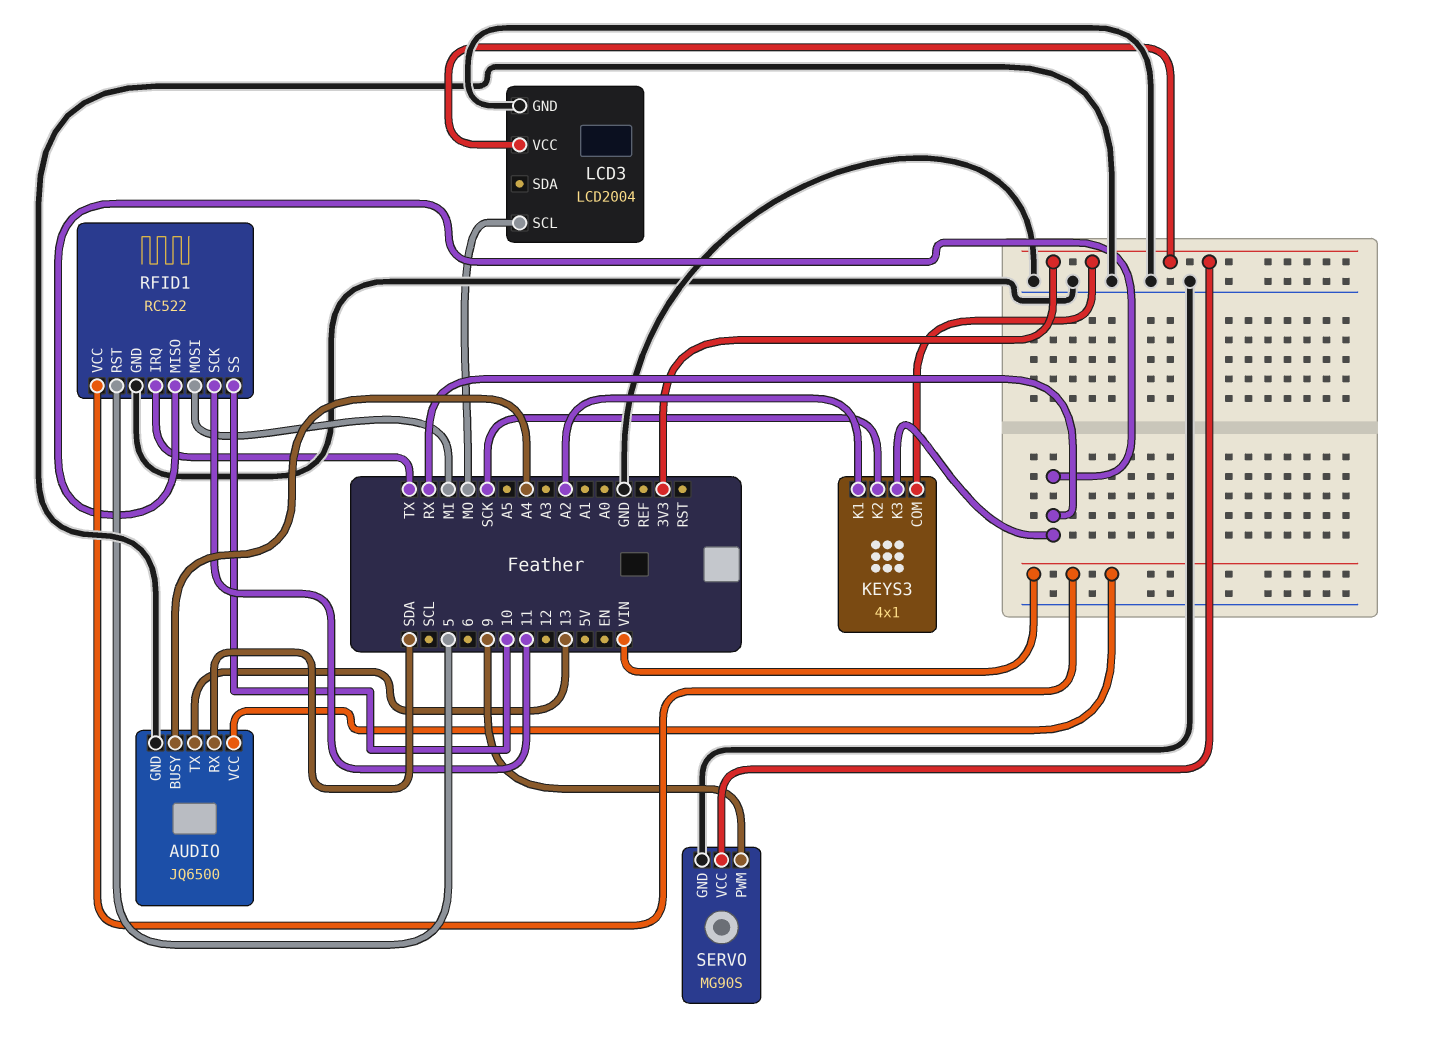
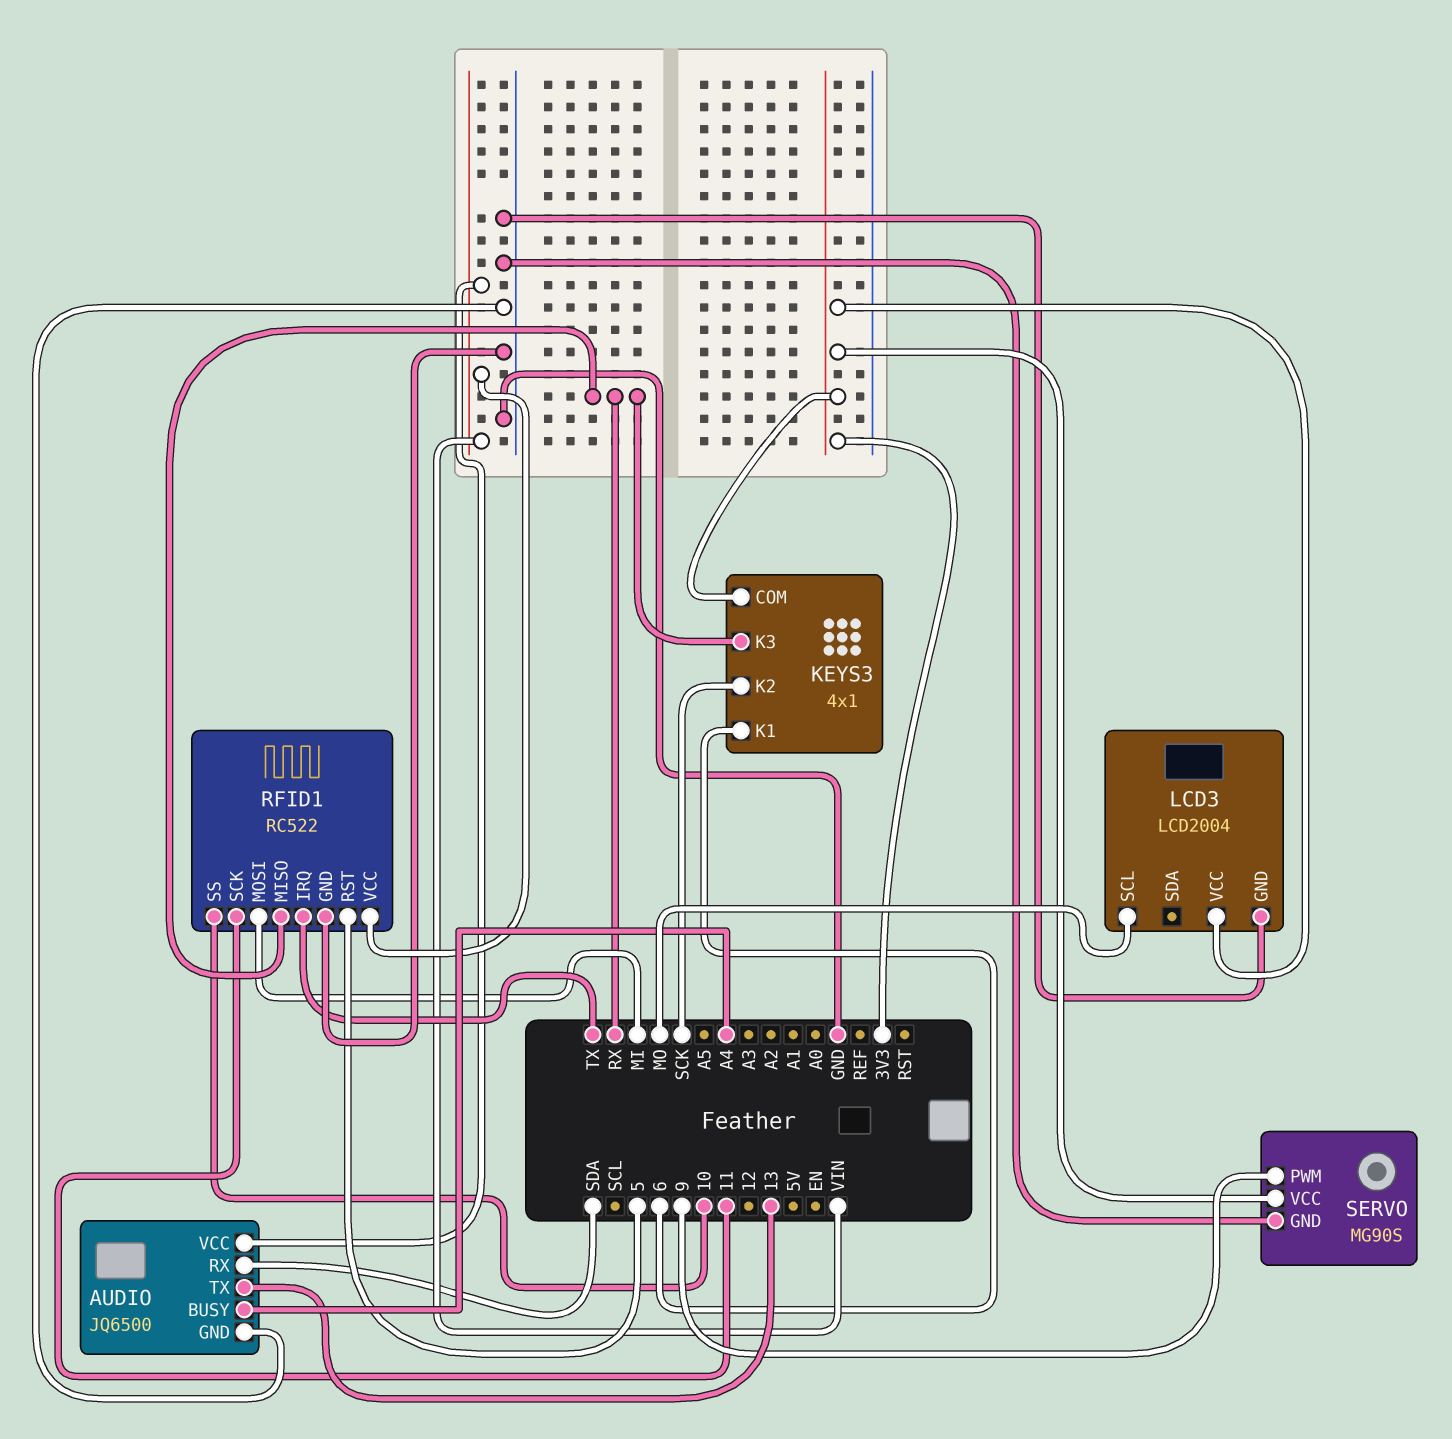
KEYS3 pin K1: A2 -> 6

